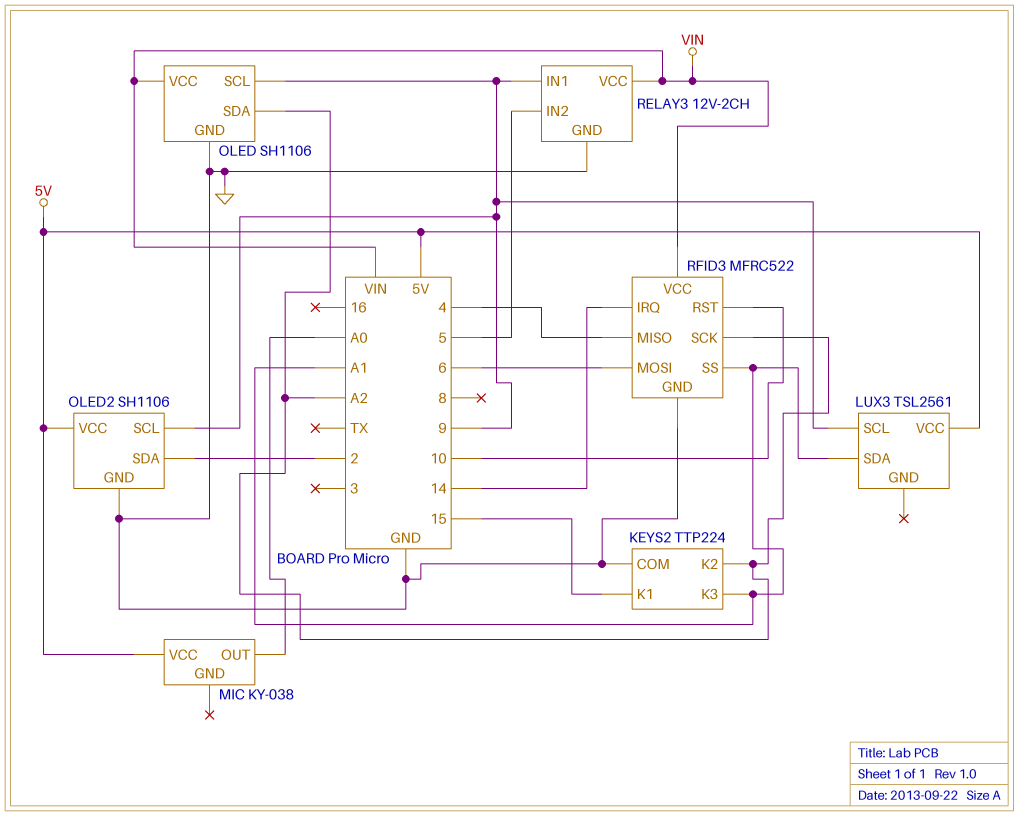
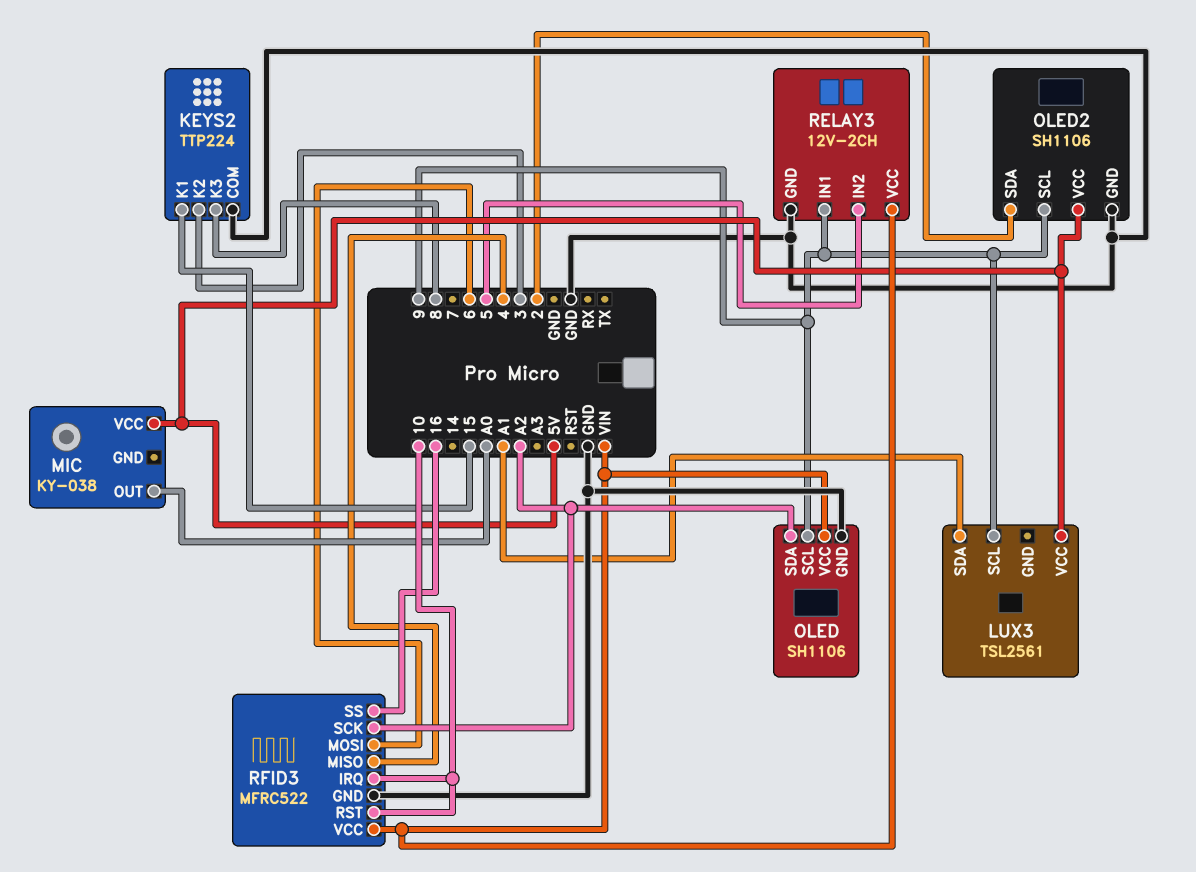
KEYS2 pin K2: A2 -> 3
KEYS2 pin K3: A1 -> 8
RFID3 pin IRQ: 14 -> 10
RFID3 pin SS: A1 -> 16

